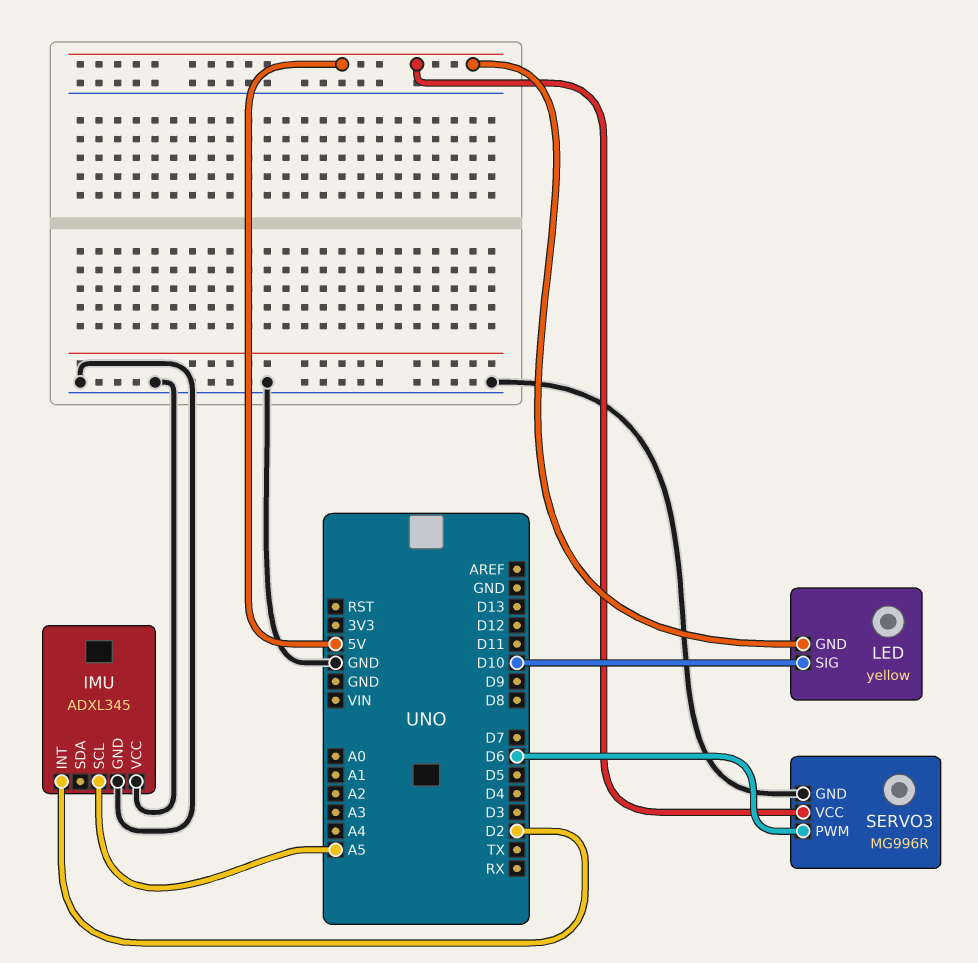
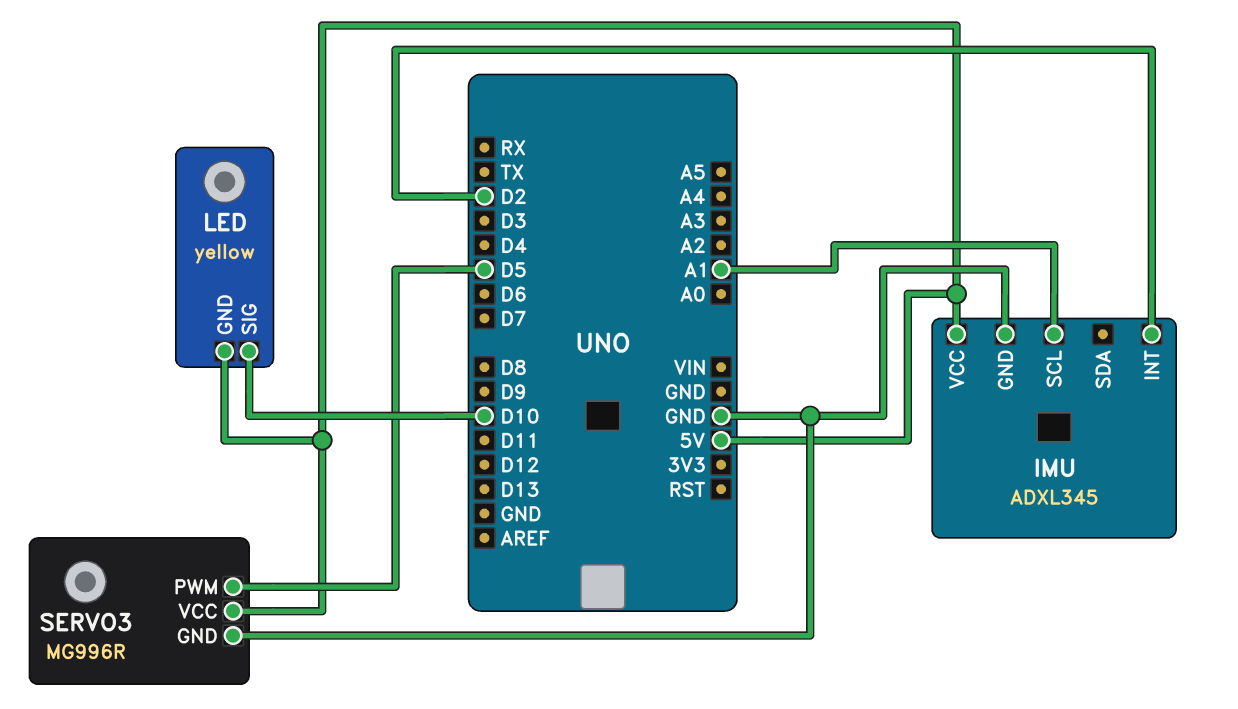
IMU pin SCL: A5 -> A1
IMU pin VCC: GND -> 5V
SERVO3 pin PWM: D6 -> D5

